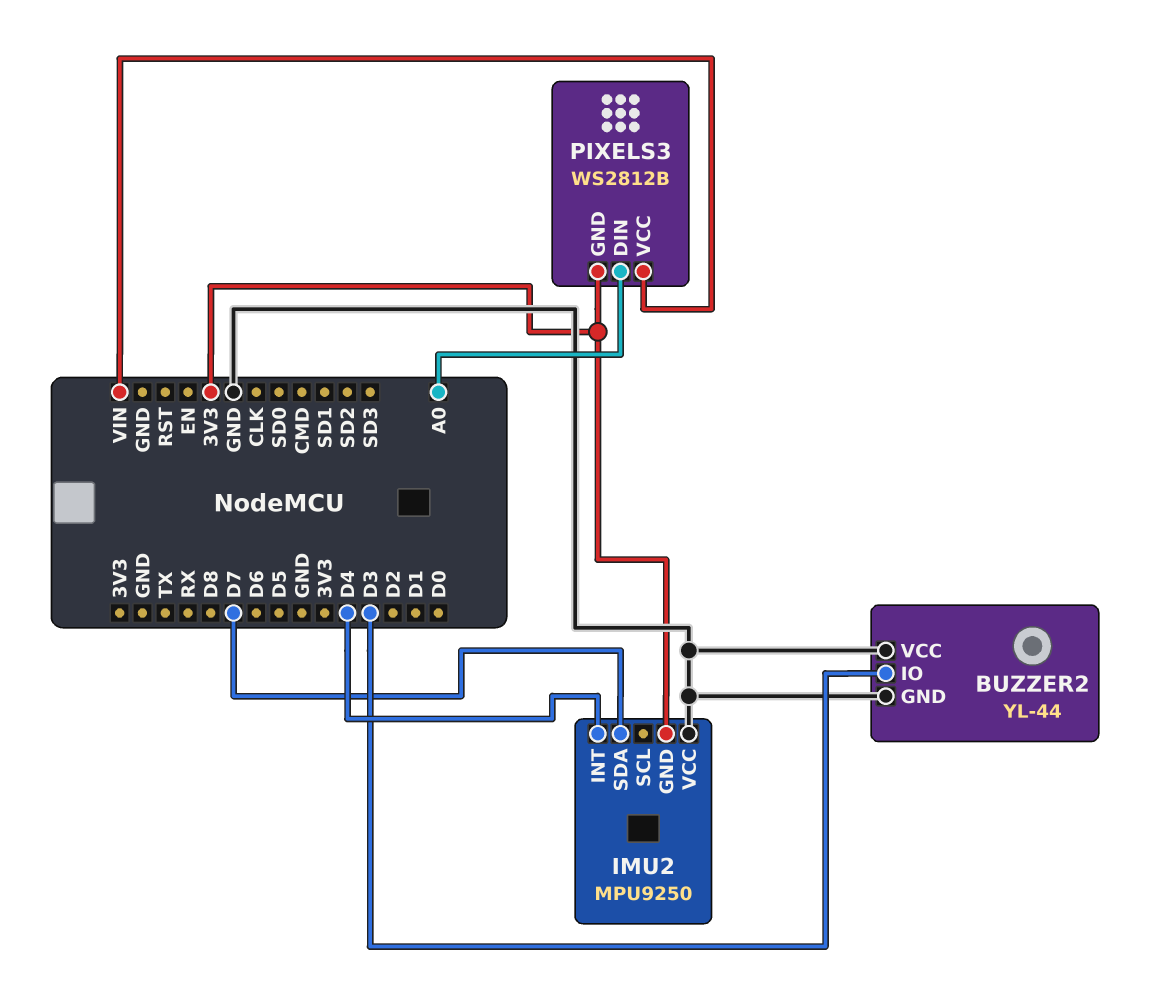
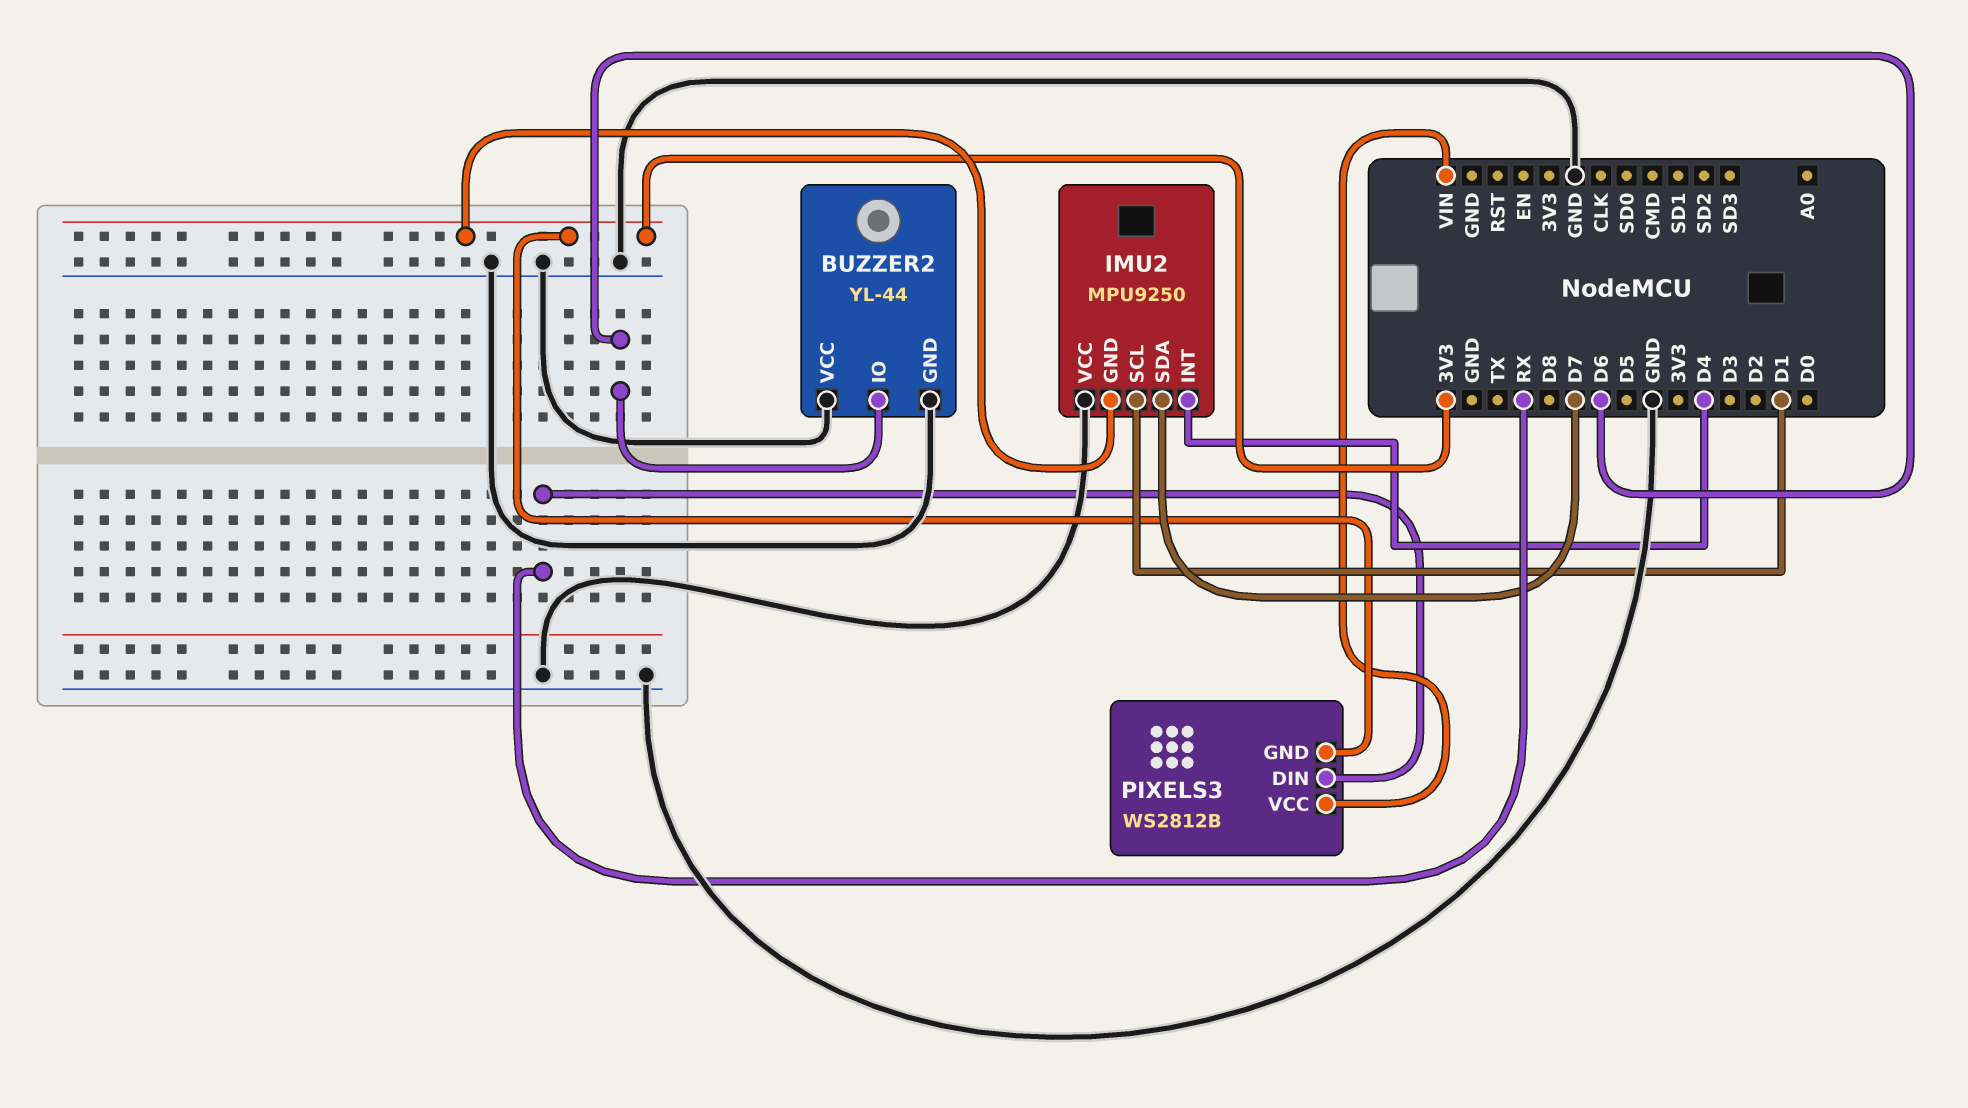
BUZZER2 pin IO: D3 -> D6
IMU2 pin SCL: none -> D1
PIXELS3 pin DIN: A0 -> RX

